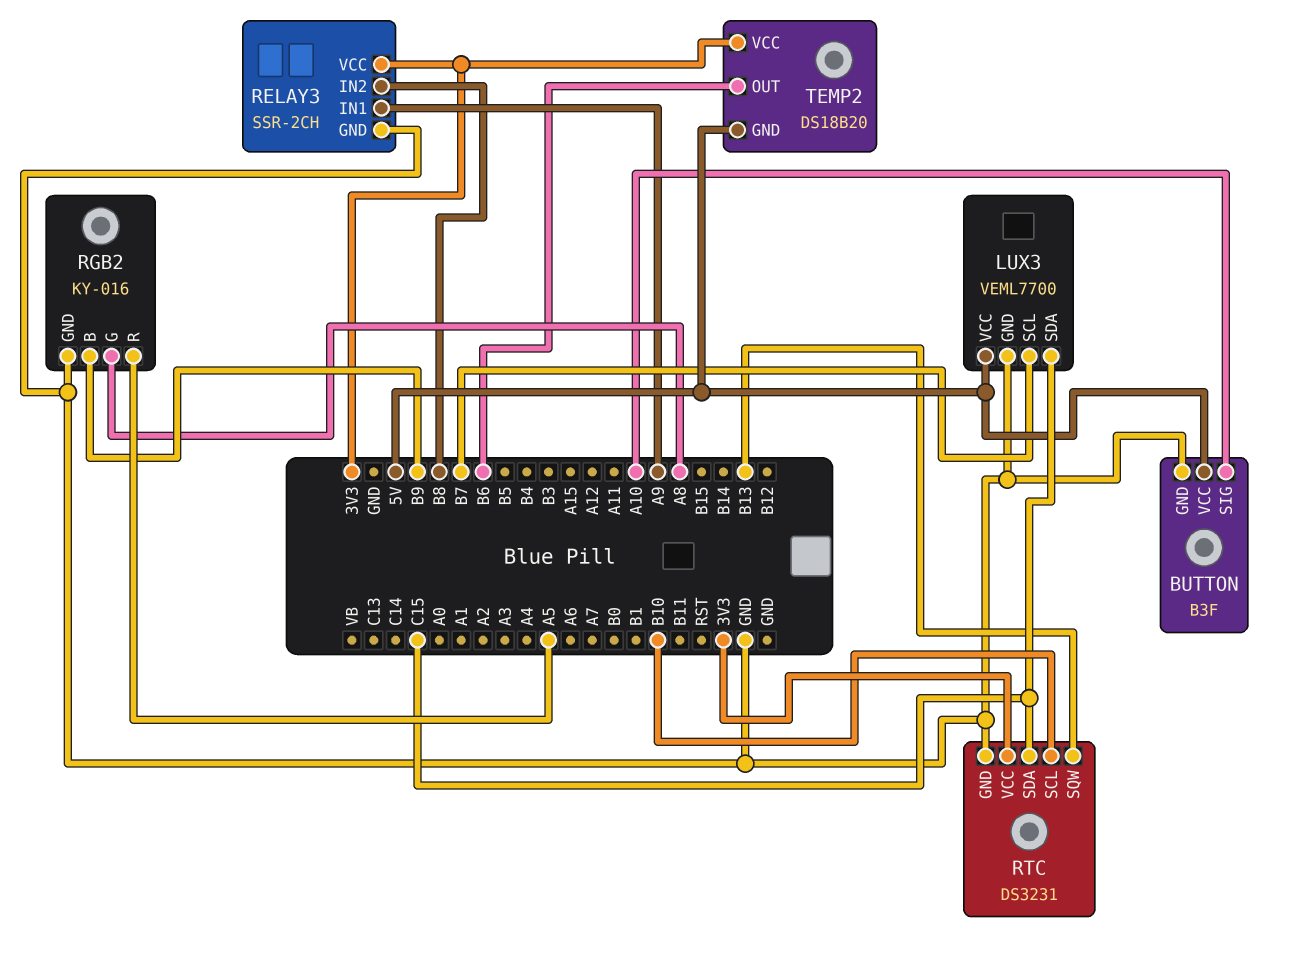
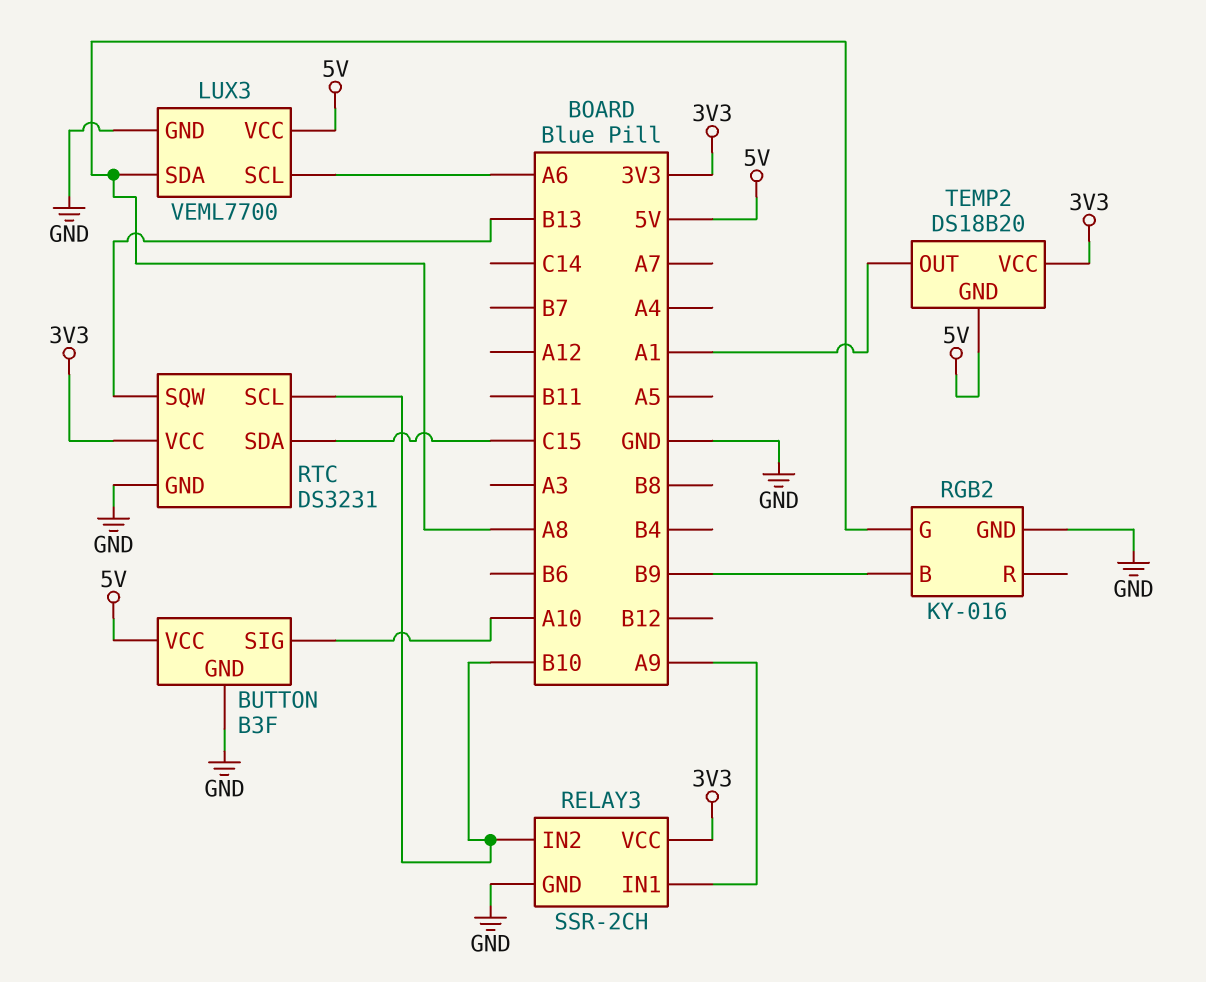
LUX3 pin SCL: B7 -> A6
LUX3 pin SDA: C15 -> A8
RELAY3 pin IN2: B8 -> B10
RGB2 pin R: A5 -> none
TEMP2 pin OUT: B6 -> A1

